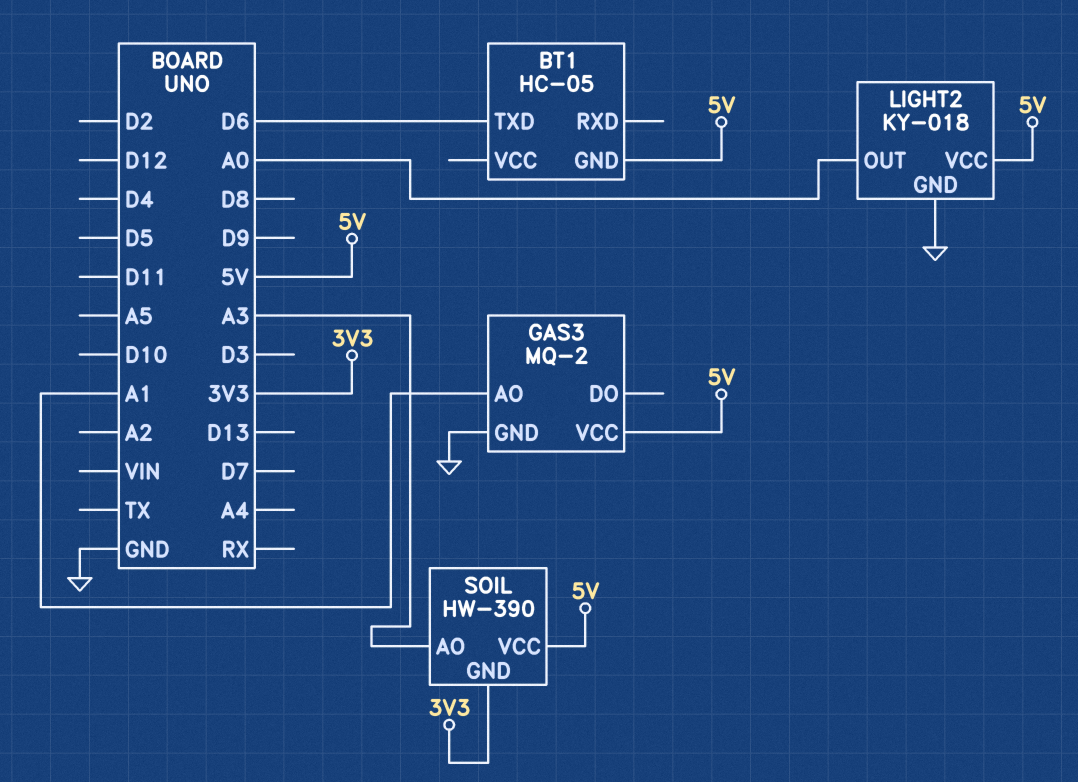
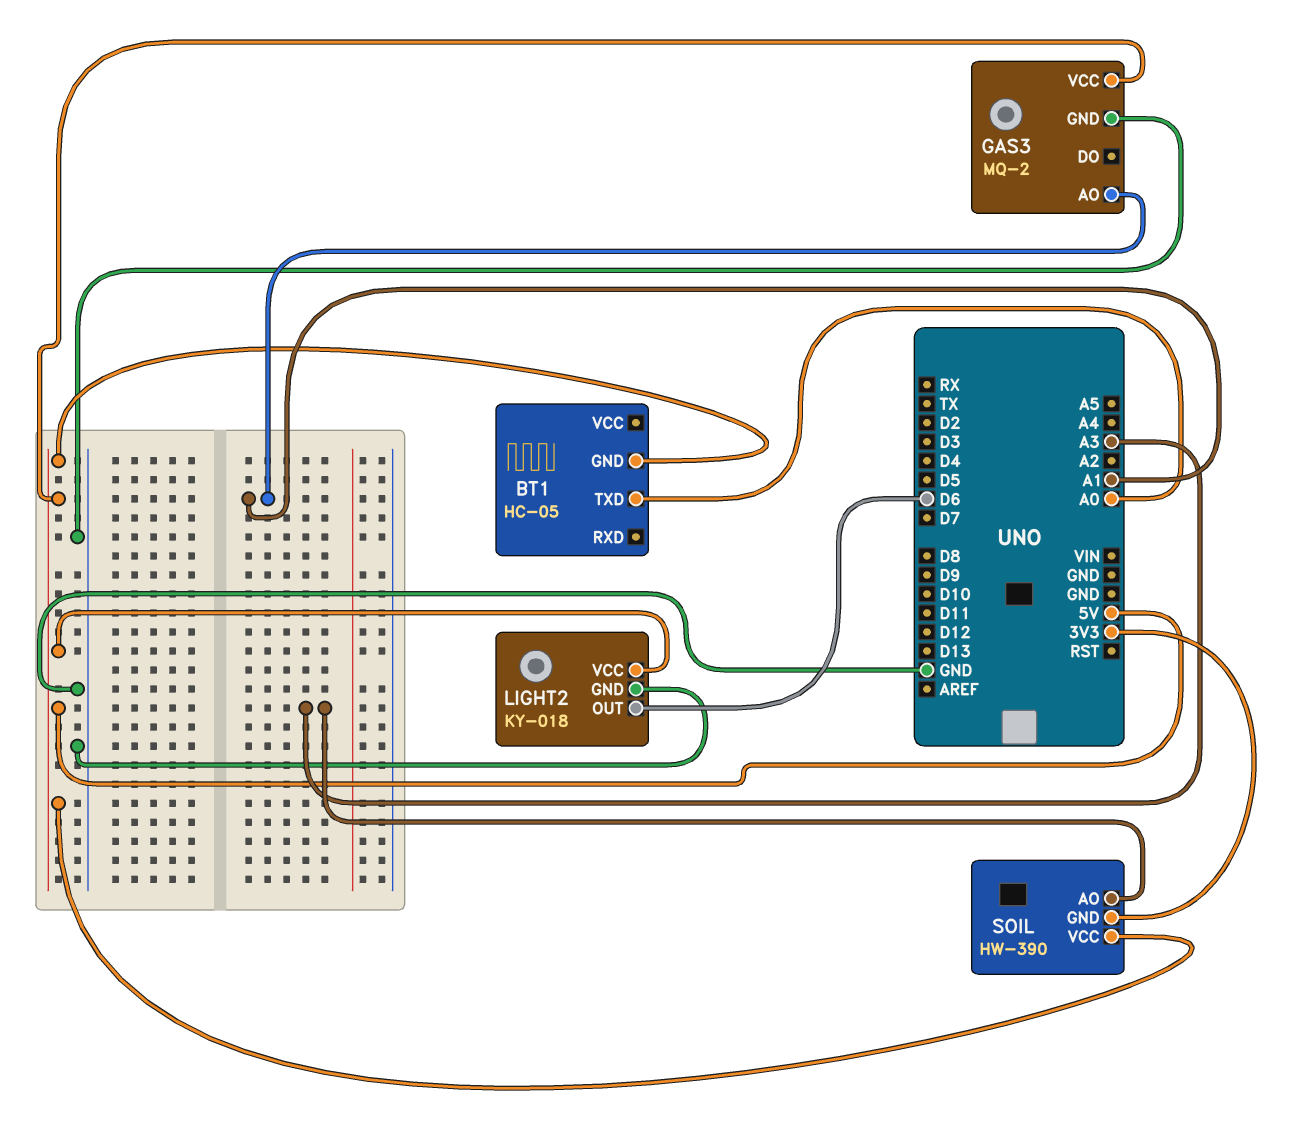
BT1 pin TXD: D6 -> A0
LIGHT2 pin OUT: A0 -> D6

